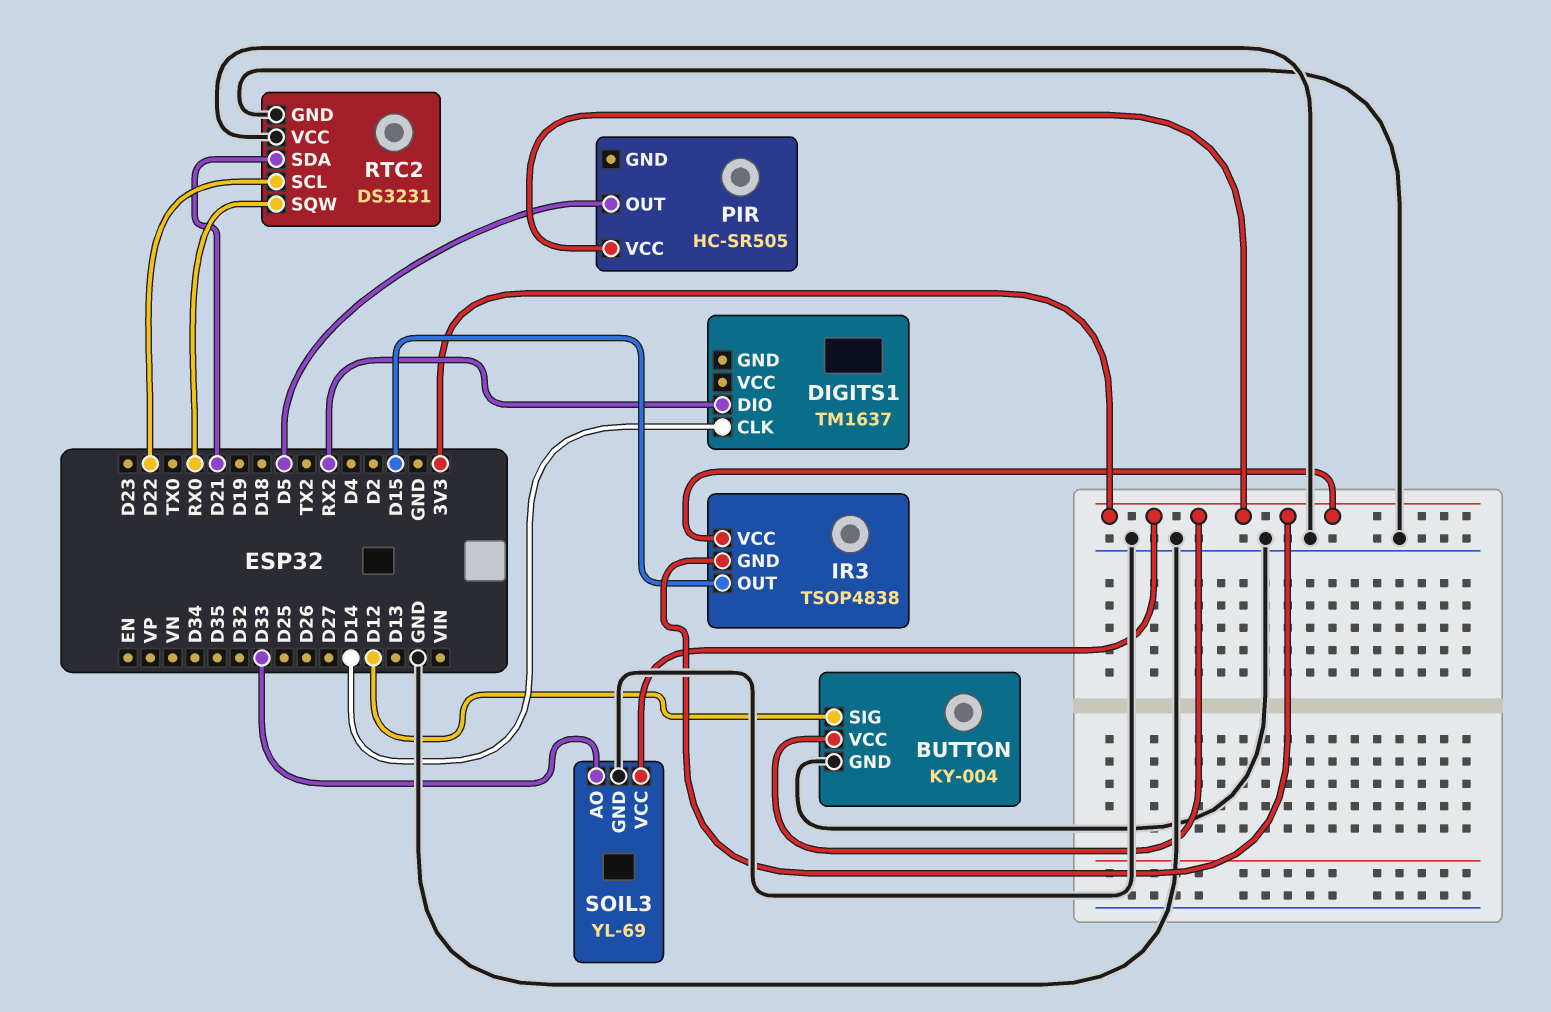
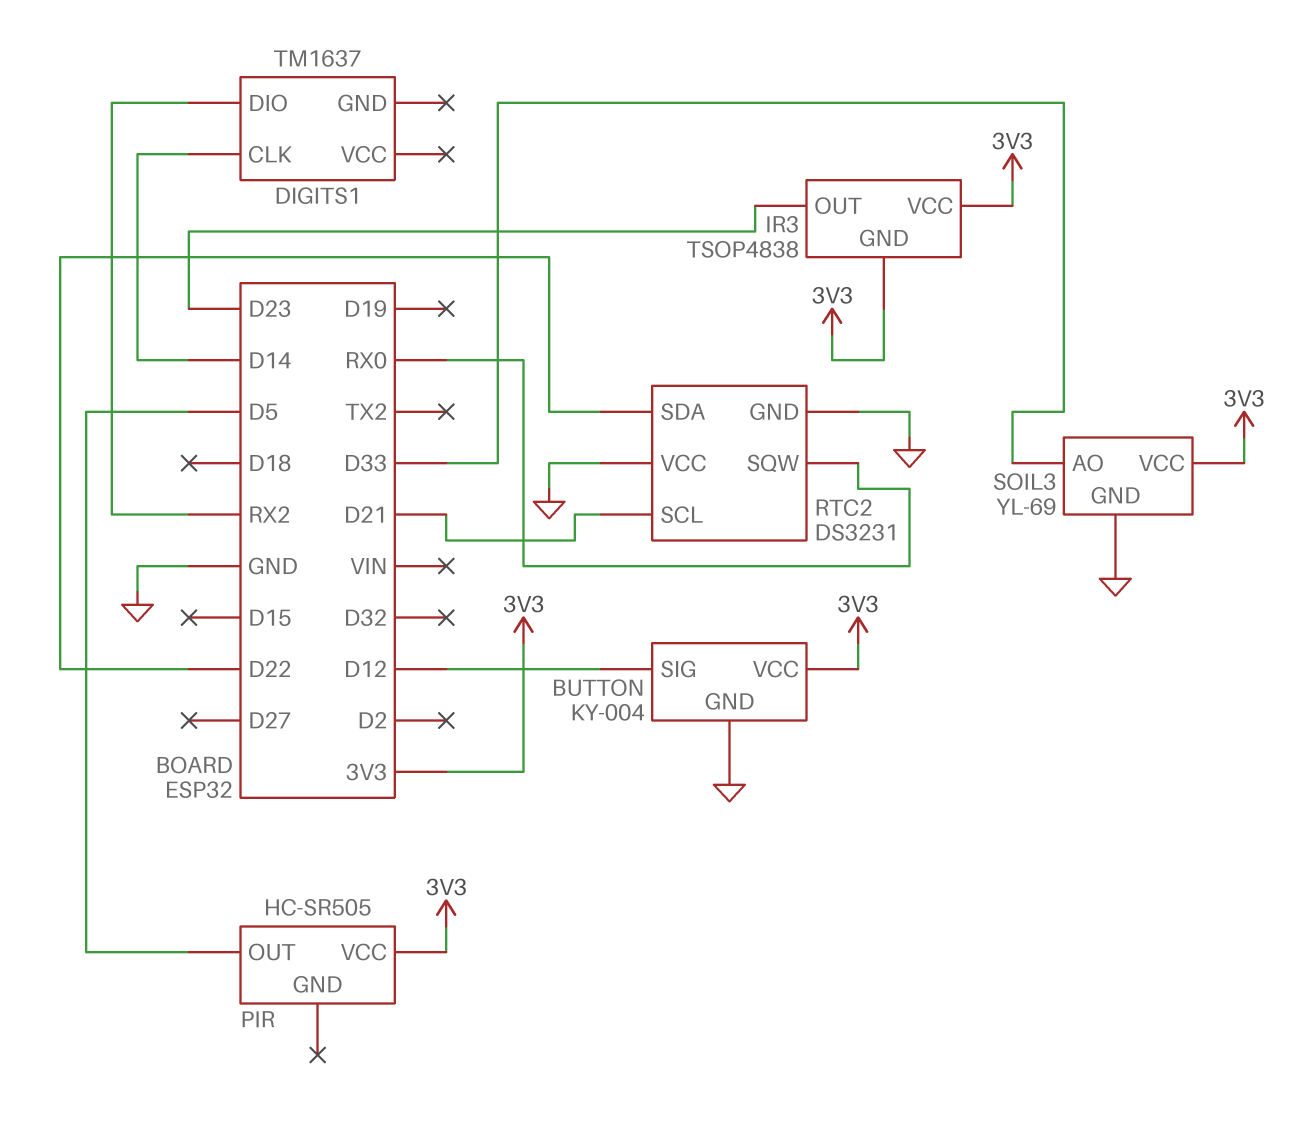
IR3 pin OUT: D15 -> D23
RTC2 pin SCL: D22 -> D21
RTC2 pin SDA: D21 -> D22

